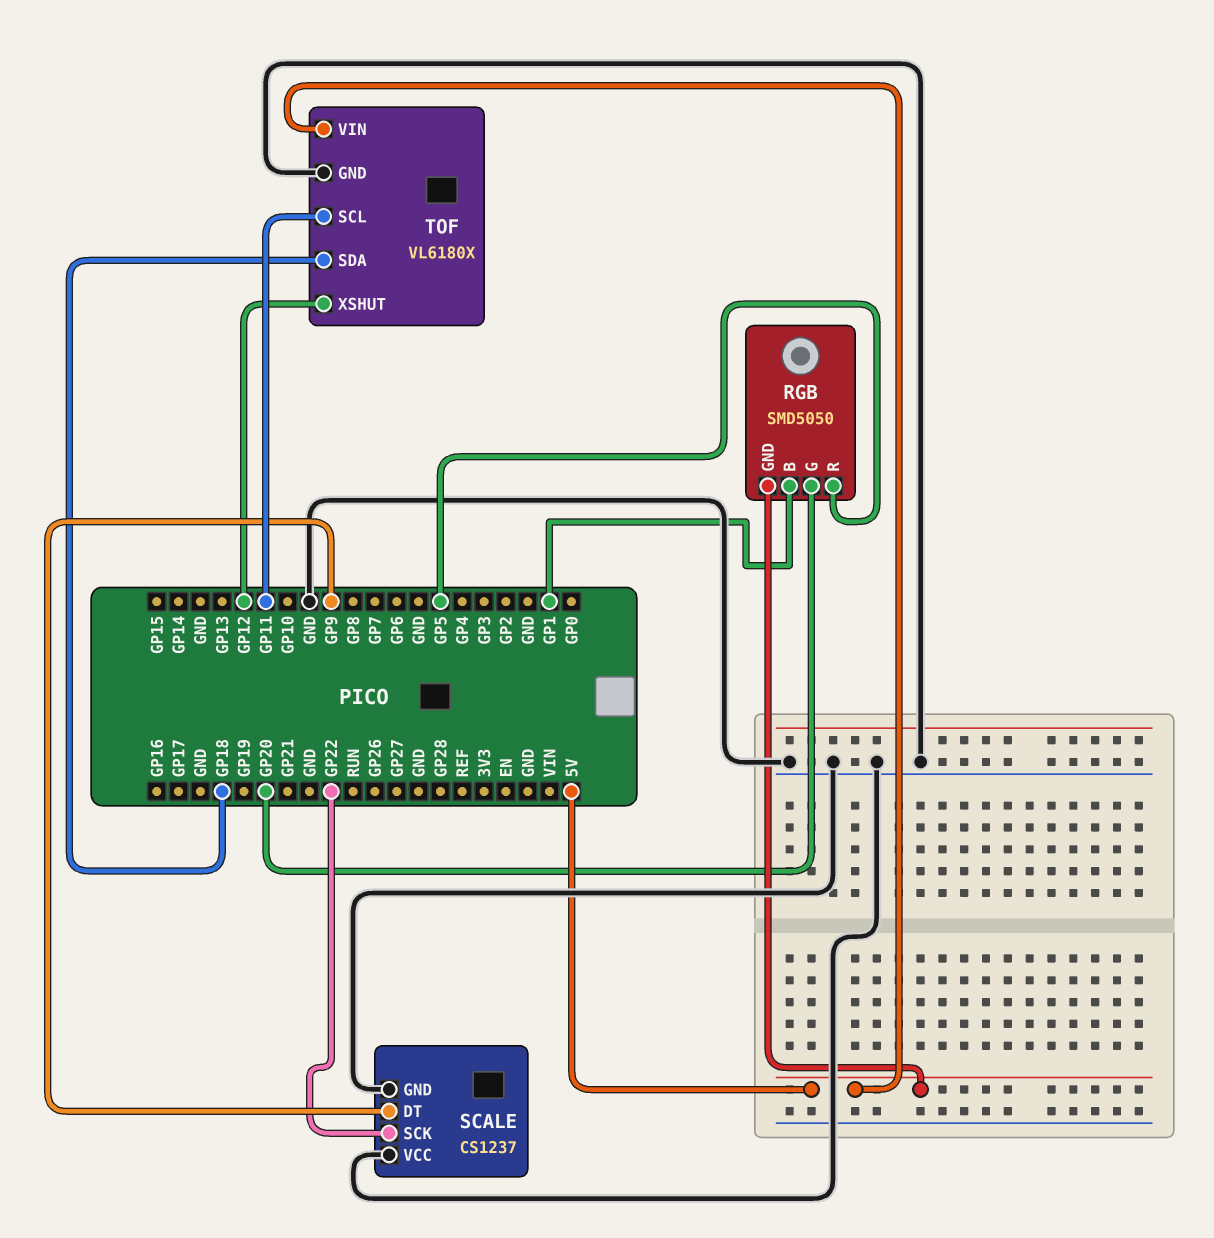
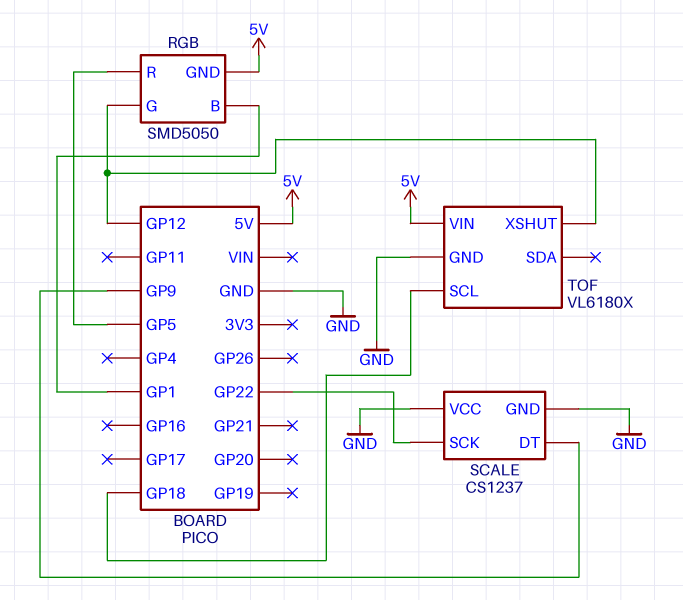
RGB pin G: GP20 -> GP12
TOF pin SCL: GP11 -> GP18
TOF pin SDA: GP18 -> none

